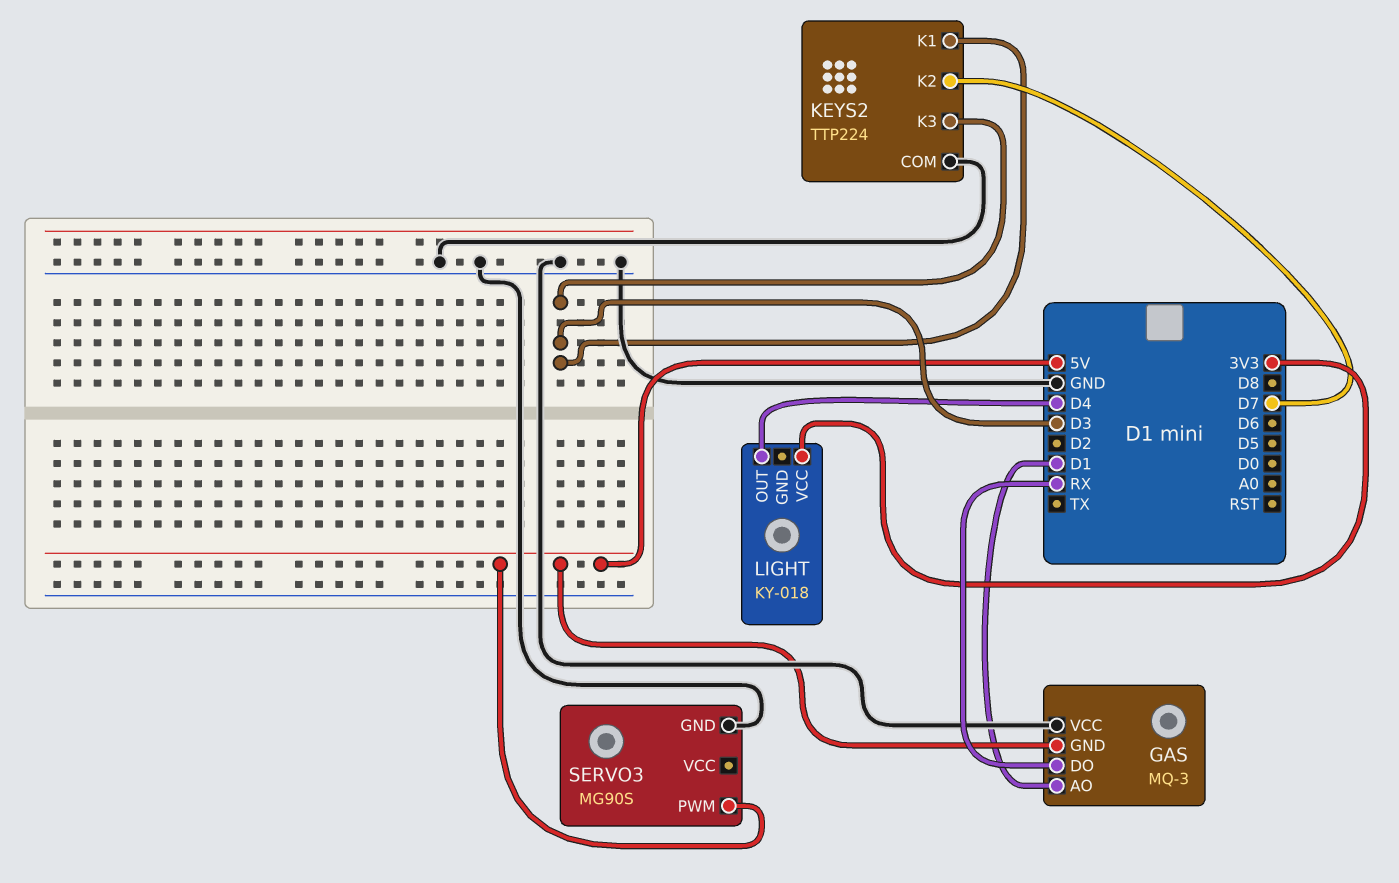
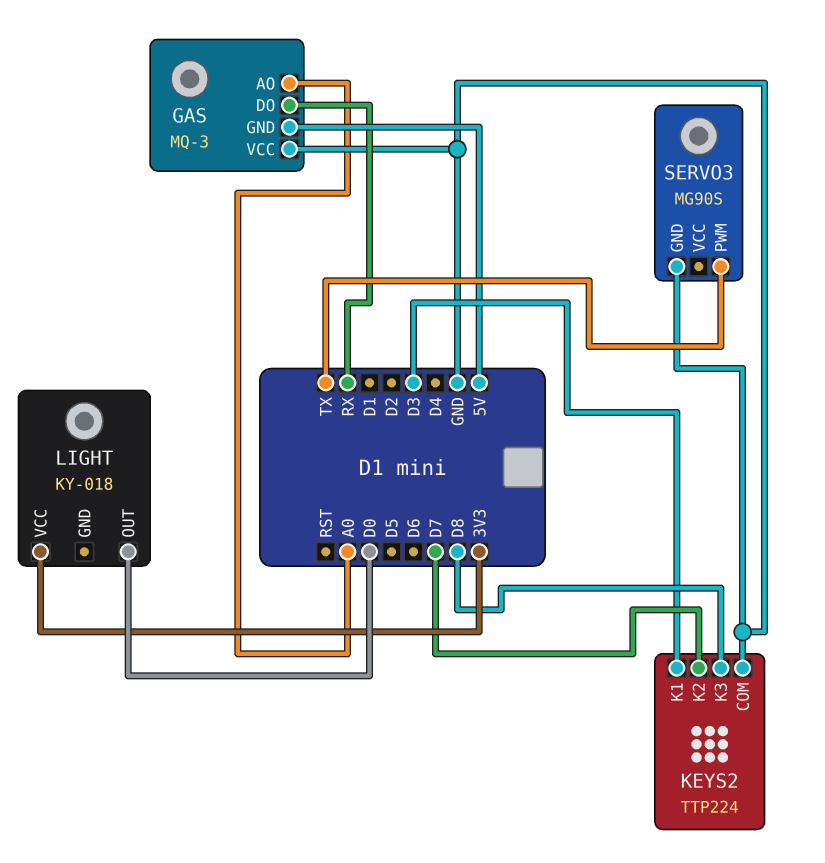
GAS pin AO: D1 -> A0
KEYS2 pin K3: D3 -> D8
LIGHT pin OUT: D4 -> D0
SERVO3 pin PWM: 5V -> TX

